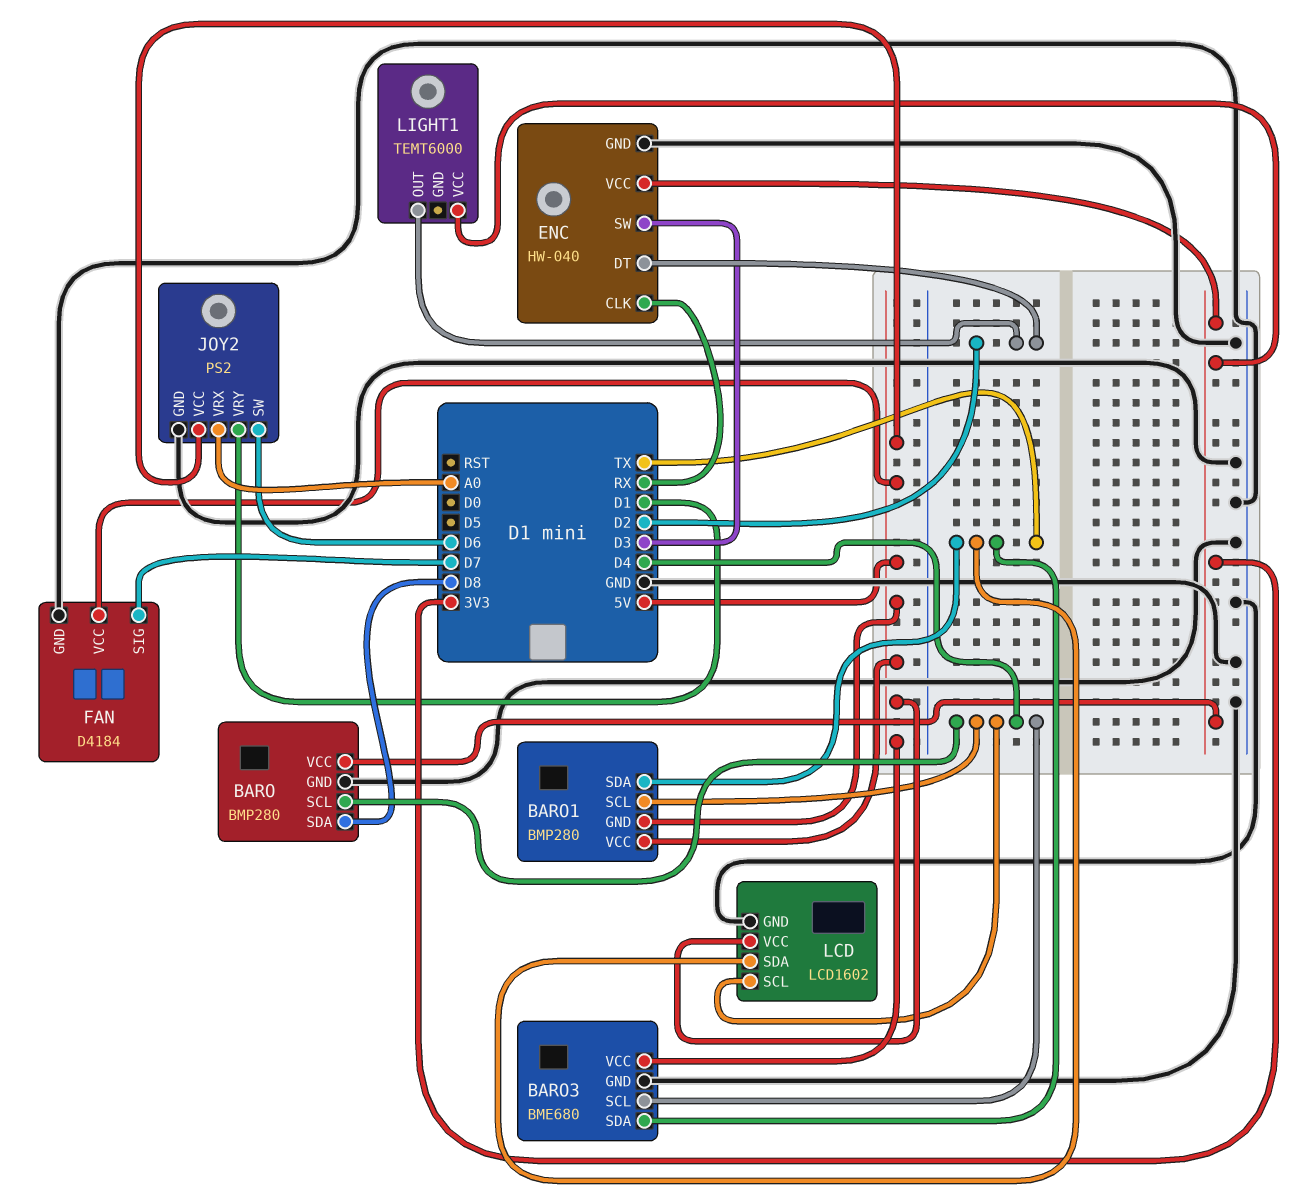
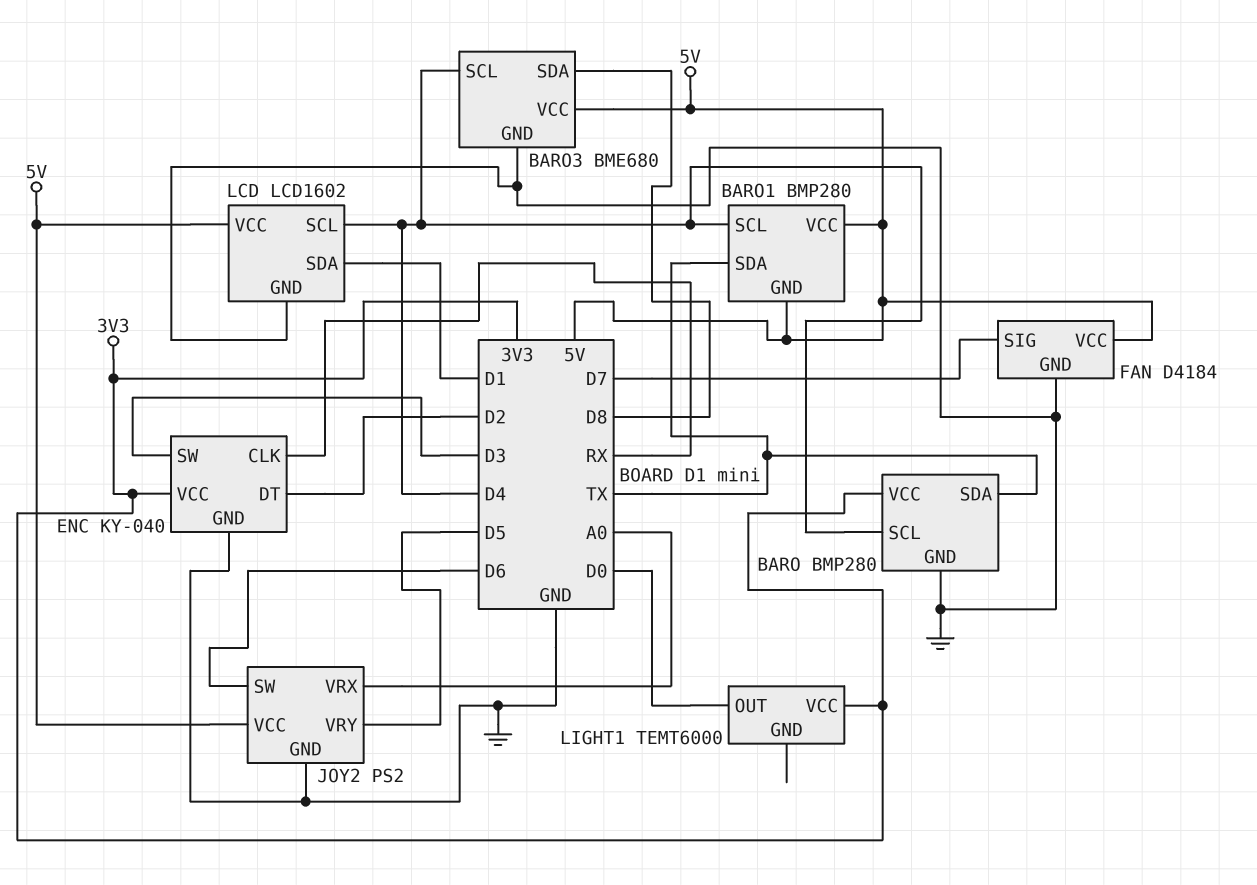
BARO pin SDA: D8 -> TX
BARO3 pin SDA: TX -> D8
ENC: HW-040 -> KY-040
JOY2 pin VRY: D1 -> D5
LCD pin SDA: TX -> D1
LIGHT1 pin OUT: D2 -> D0

